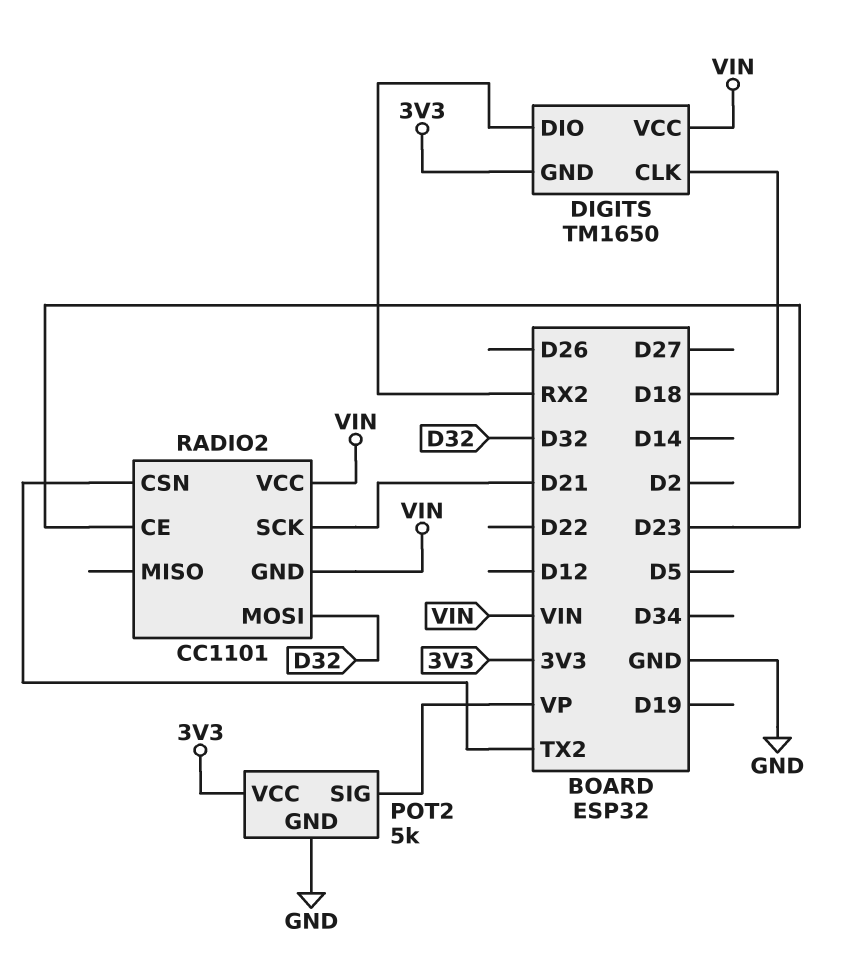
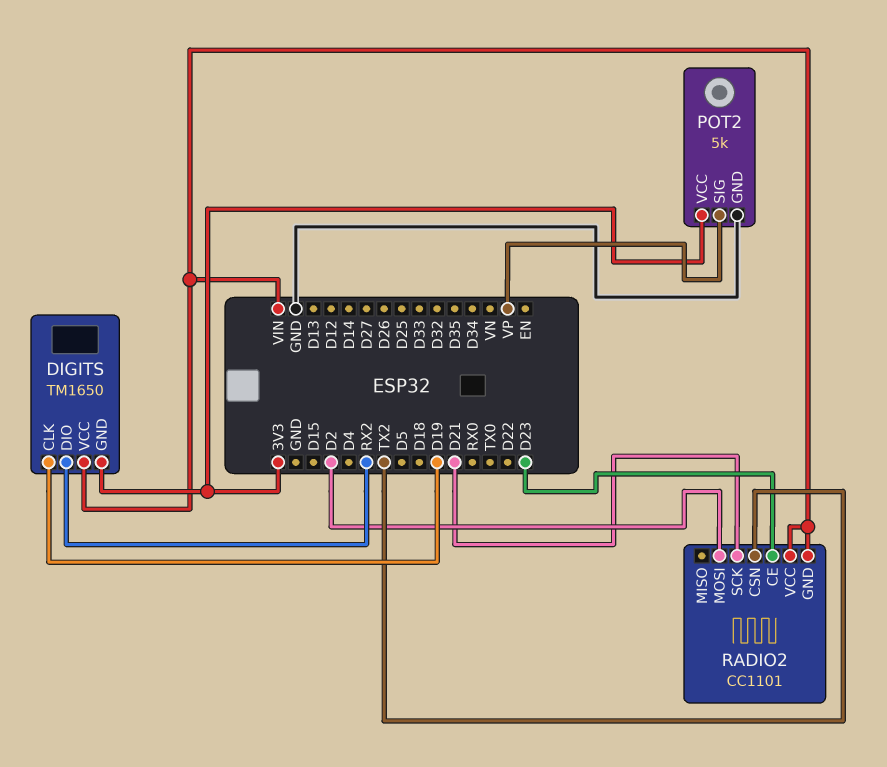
DIGITS pin CLK: D18 -> D19
RADIO2 pin MOSI: D32 -> D2

